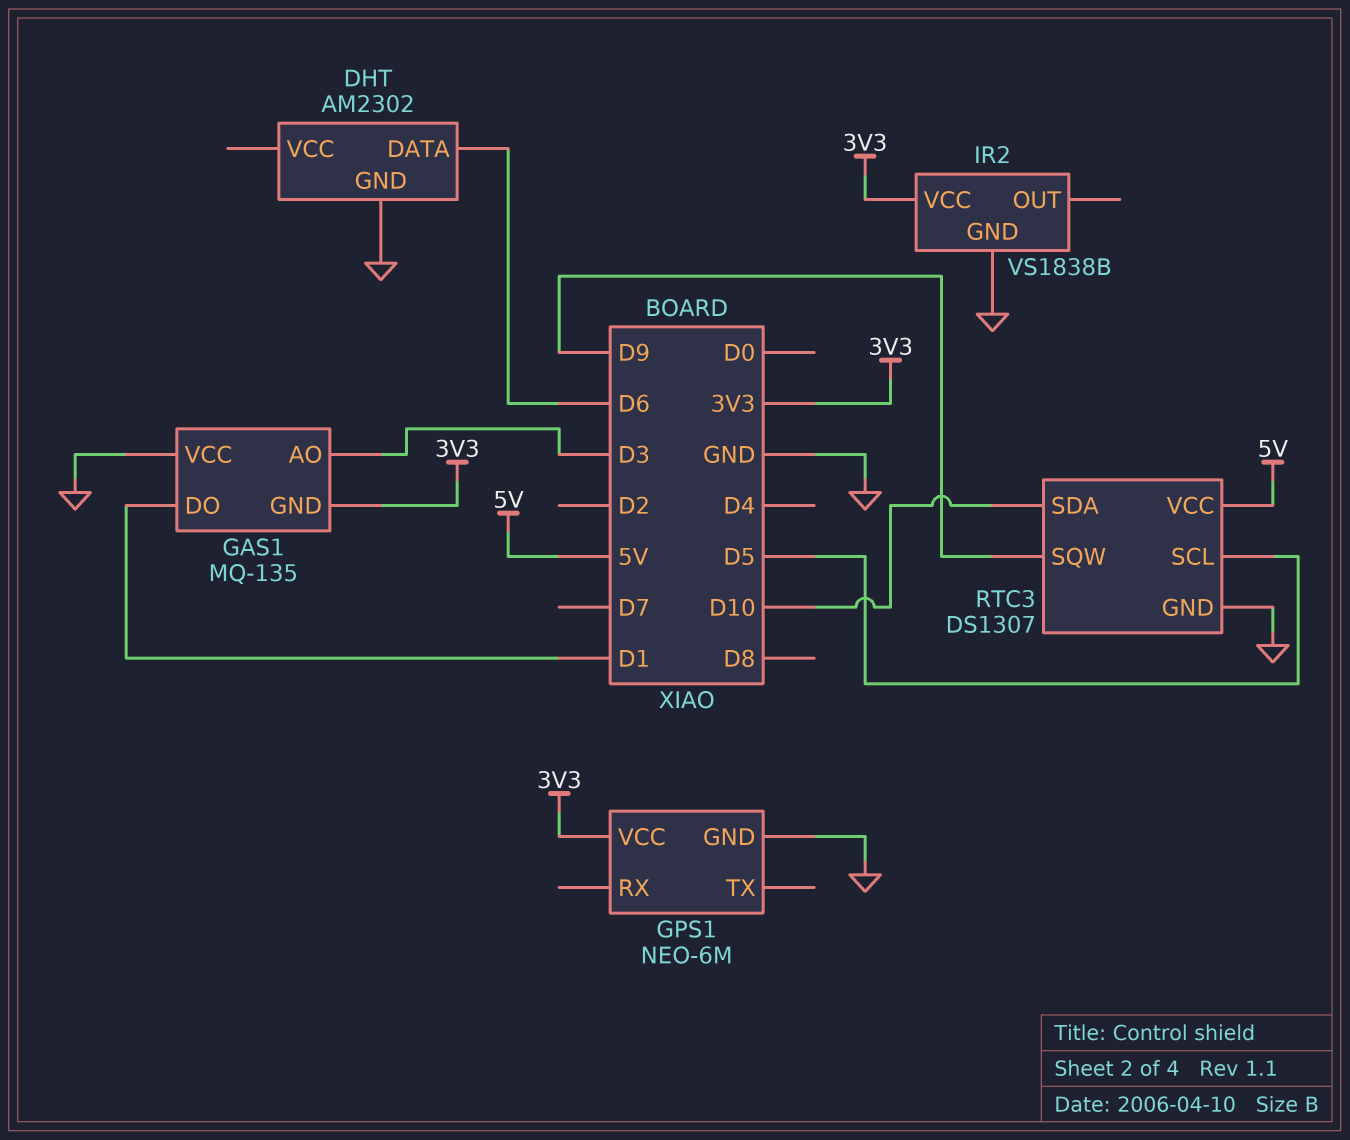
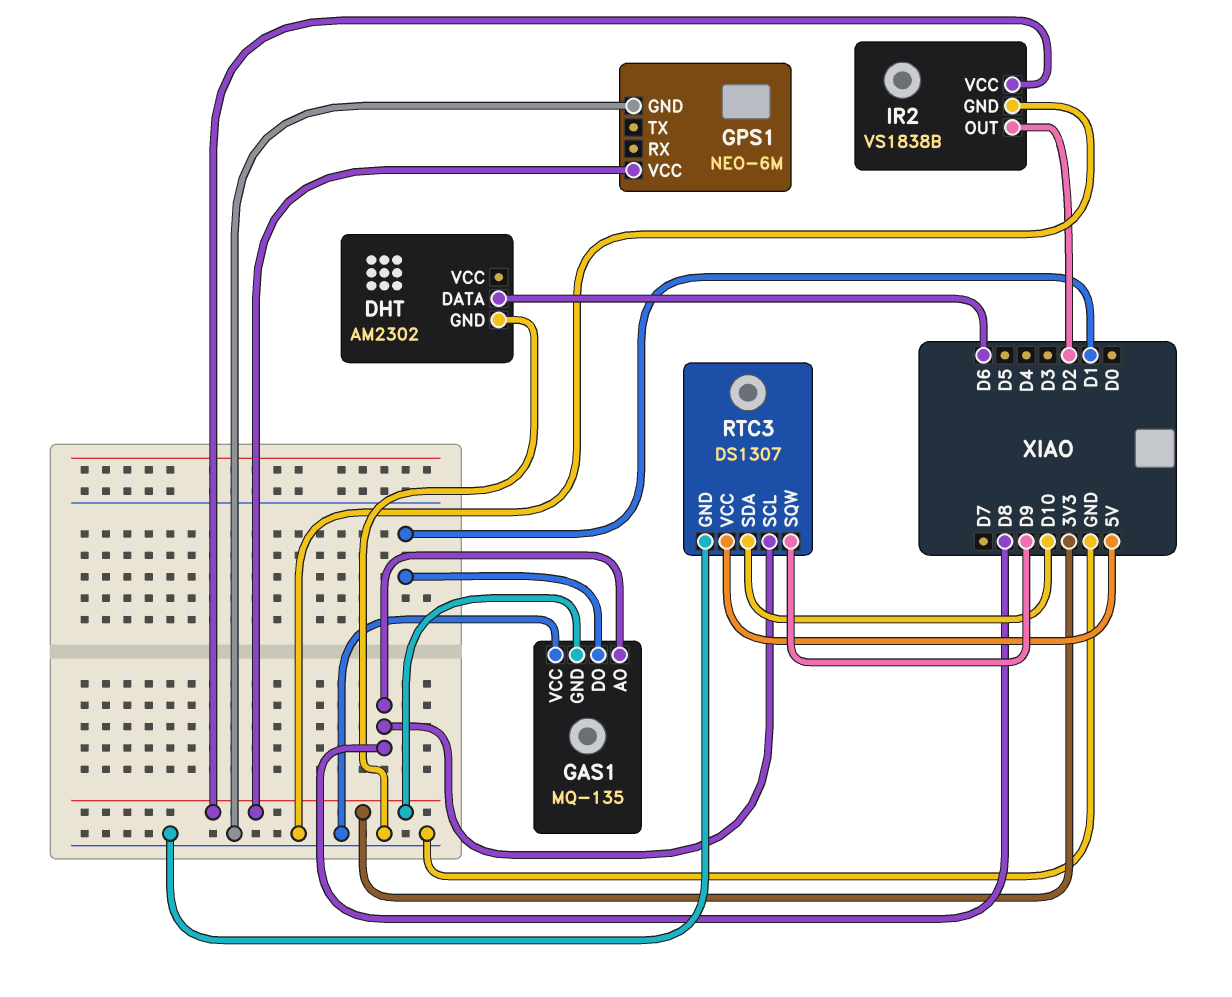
GAS1 pin AO: D3 -> D8
IR2 pin OUT: none -> D2
RTC3 pin SCL: D5 -> D8

